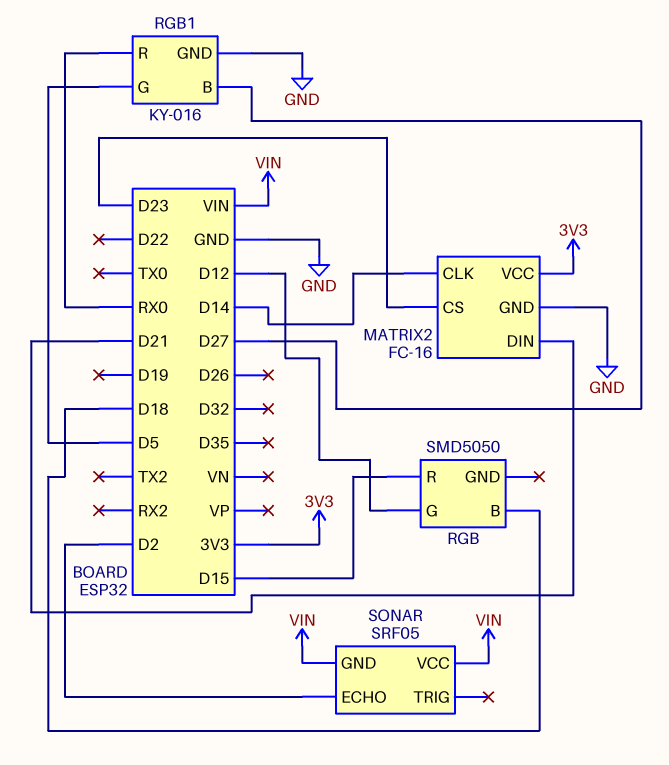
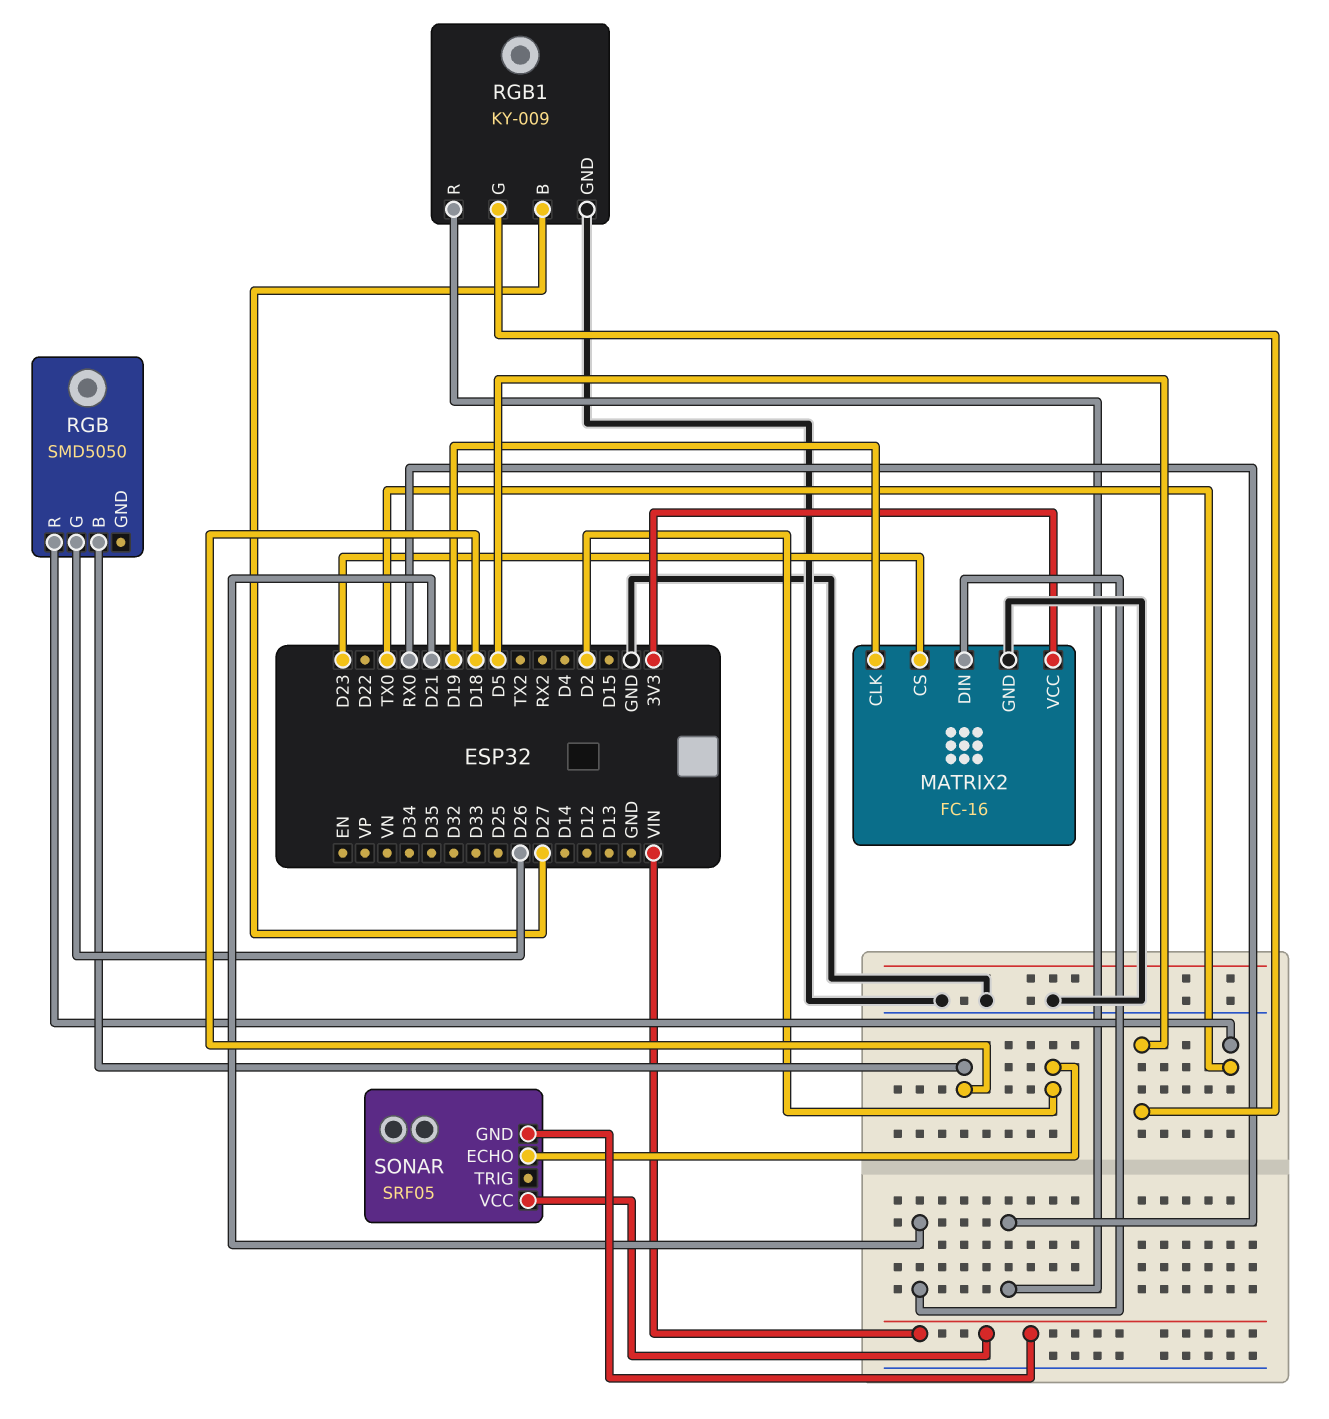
MATRIX2 pin CLK: D14 -> D19
RGB pin G: D12 -> D26
RGB pin R: D15 -> TX0
RGB1: KY-016 -> KY-009

